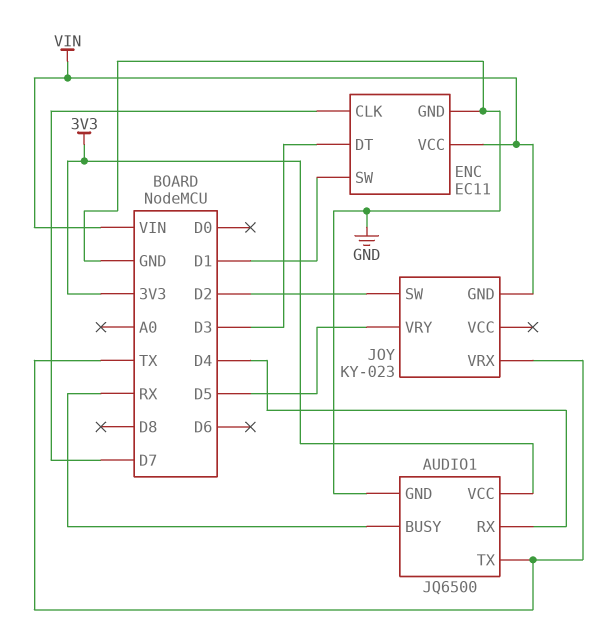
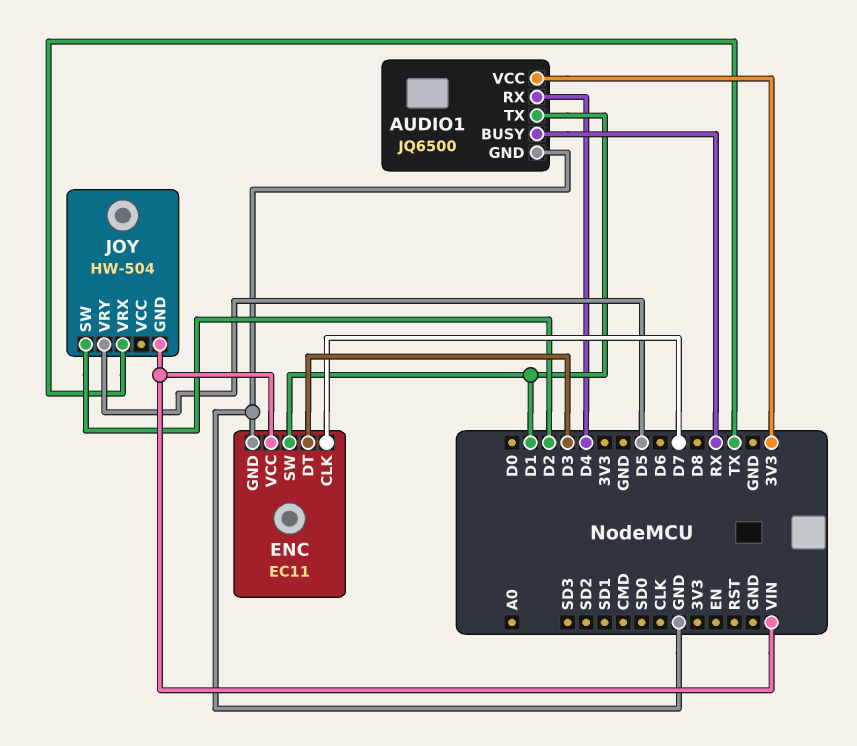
AUDIO1 pin TX: TX -> D1
JOY: KY-023 -> HW-504

